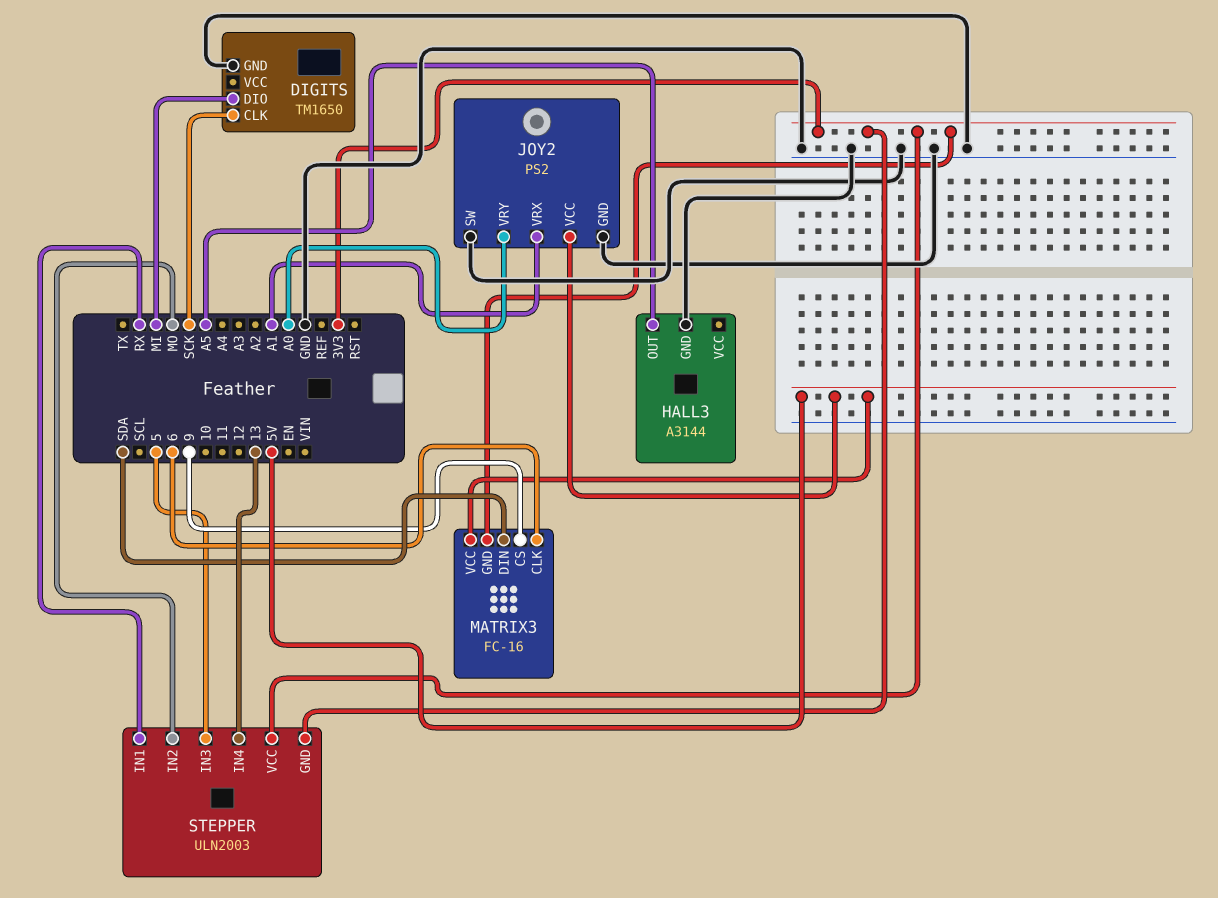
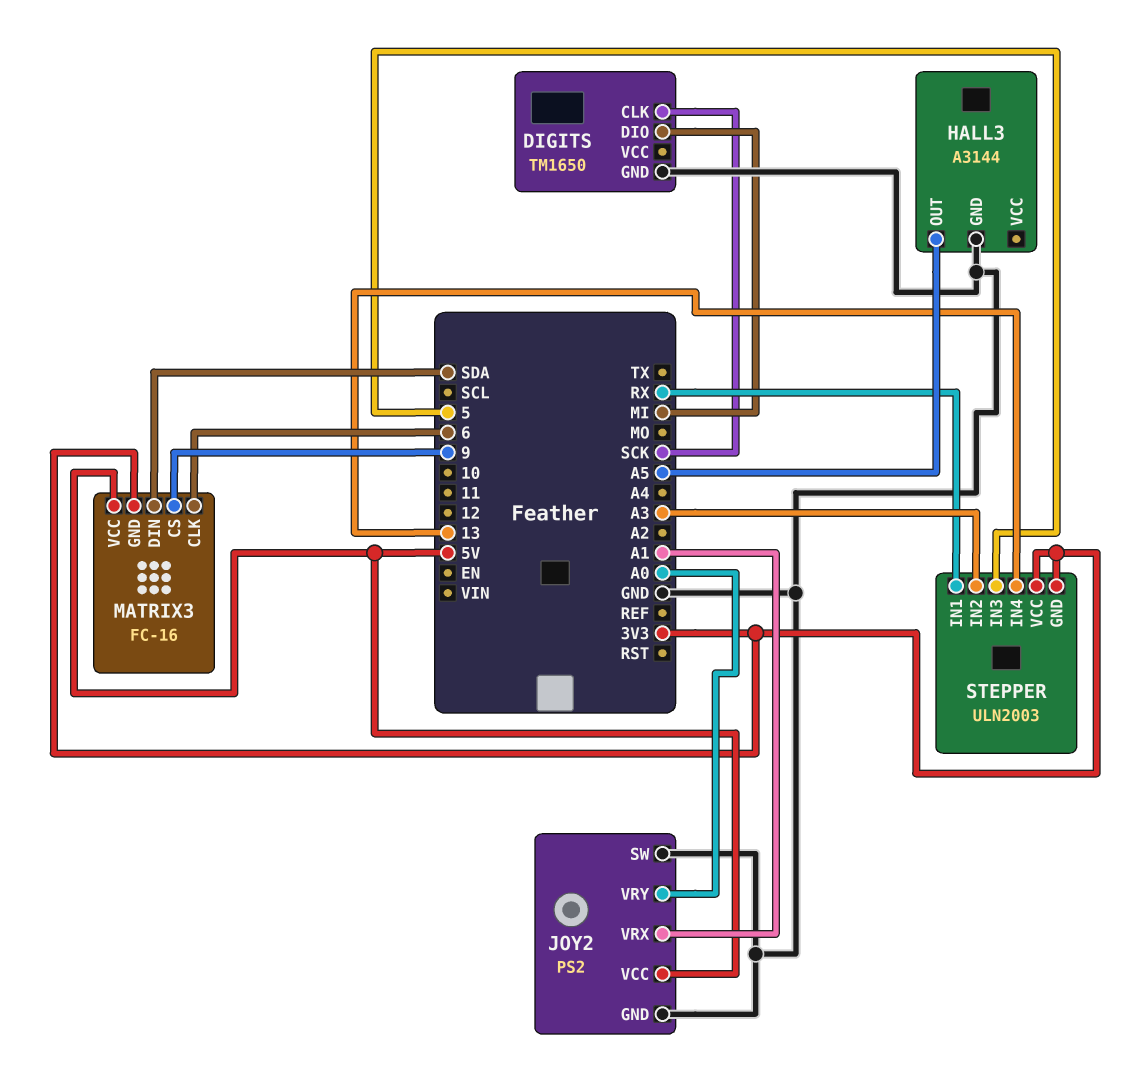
STEPPER pin IN2: MO -> A3

